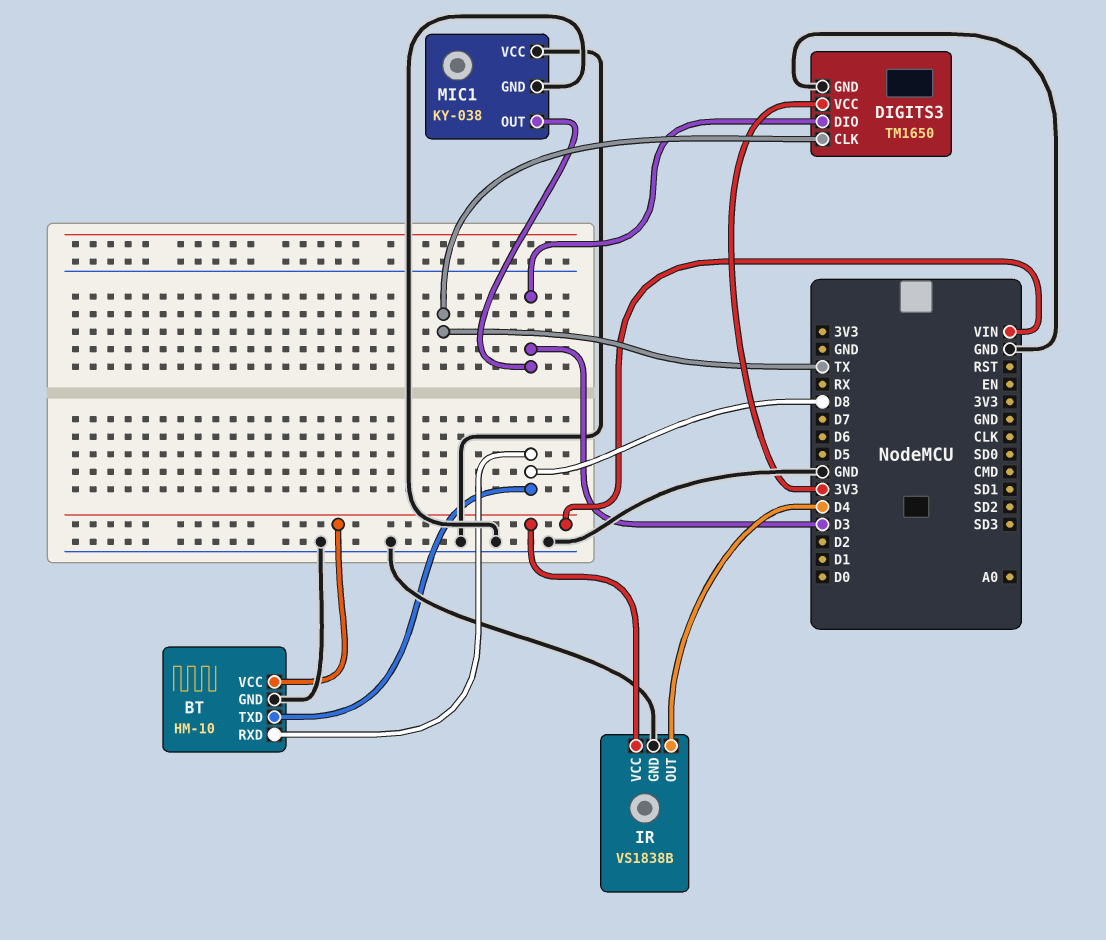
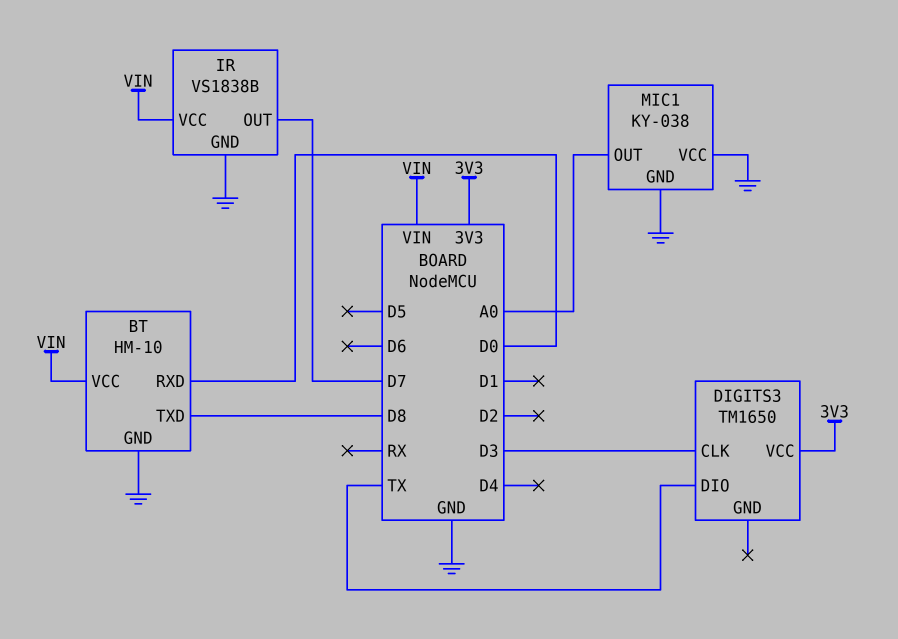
BT pin RXD: D8 -> D0
DIGITS3 pin CLK: TX -> D3
DIGITS3 pin DIO: D3 -> TX
DIGITS3 pin GND: GND -> none
IR pin OUT: D4 -> D7
MIC1 pin OUT: D3 -> A0

